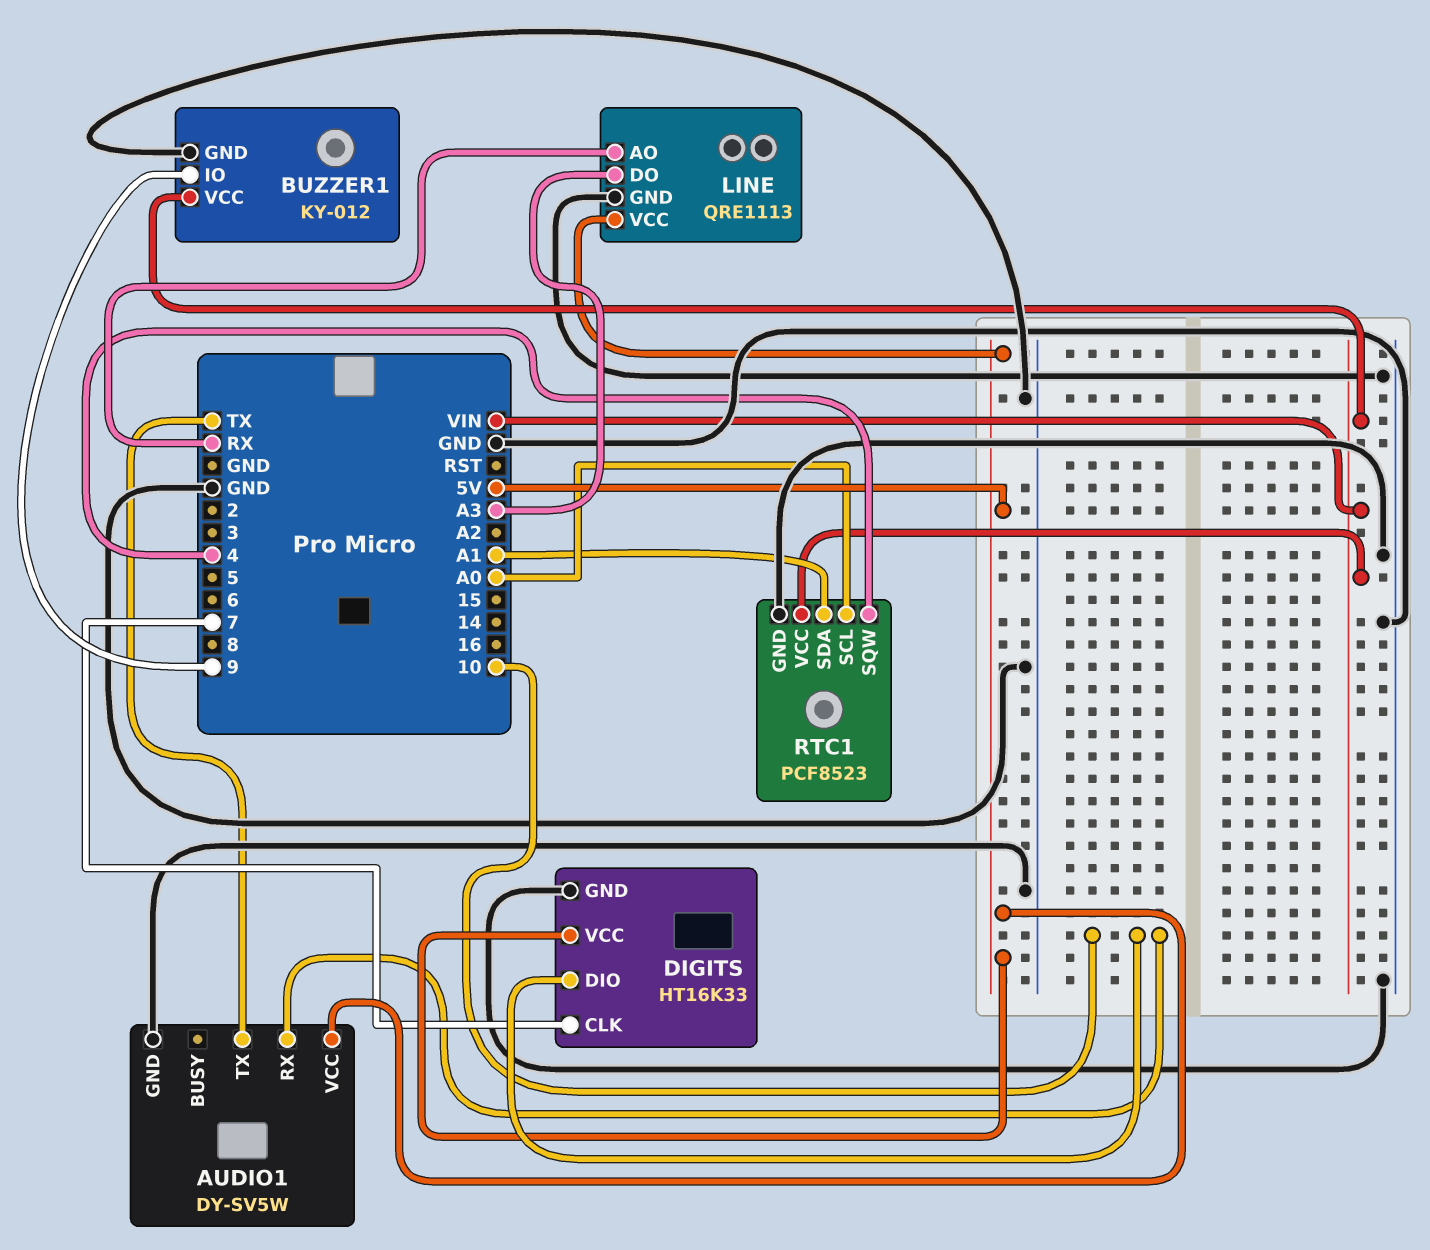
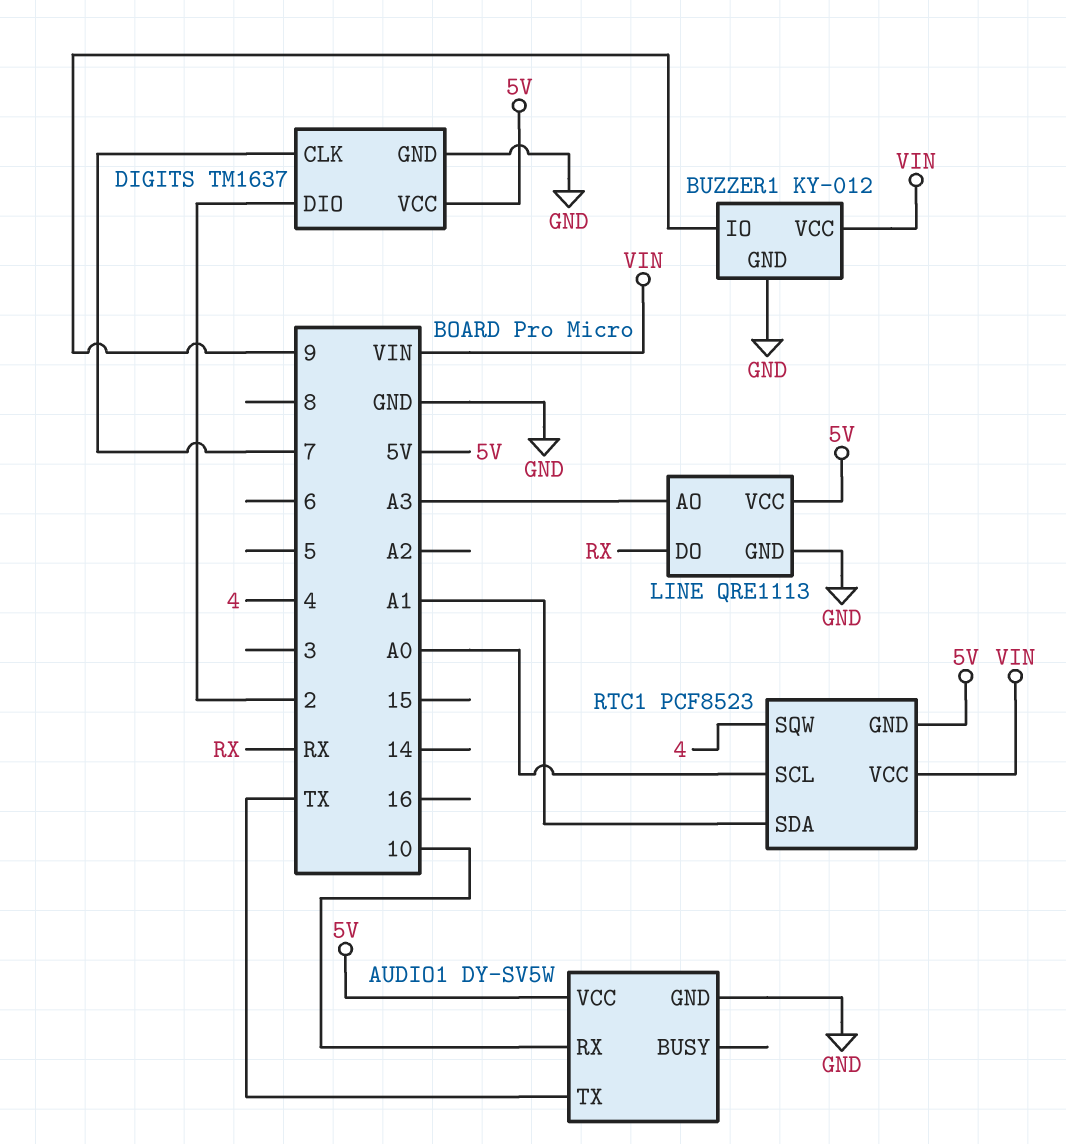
DIGITS: HT16K33 -> TM1637
DIGITS pin DIO: 10 -> 2
LINE pin AO: RX -> A3
LINE pin DO: A3 -> RX
RTC1 pin GND: GND -> 5V

